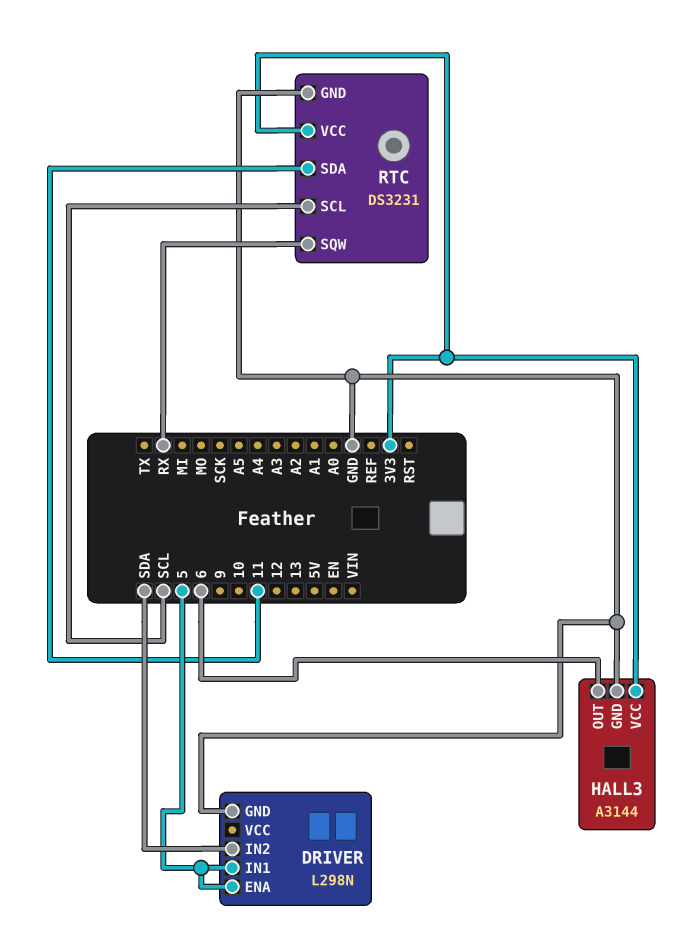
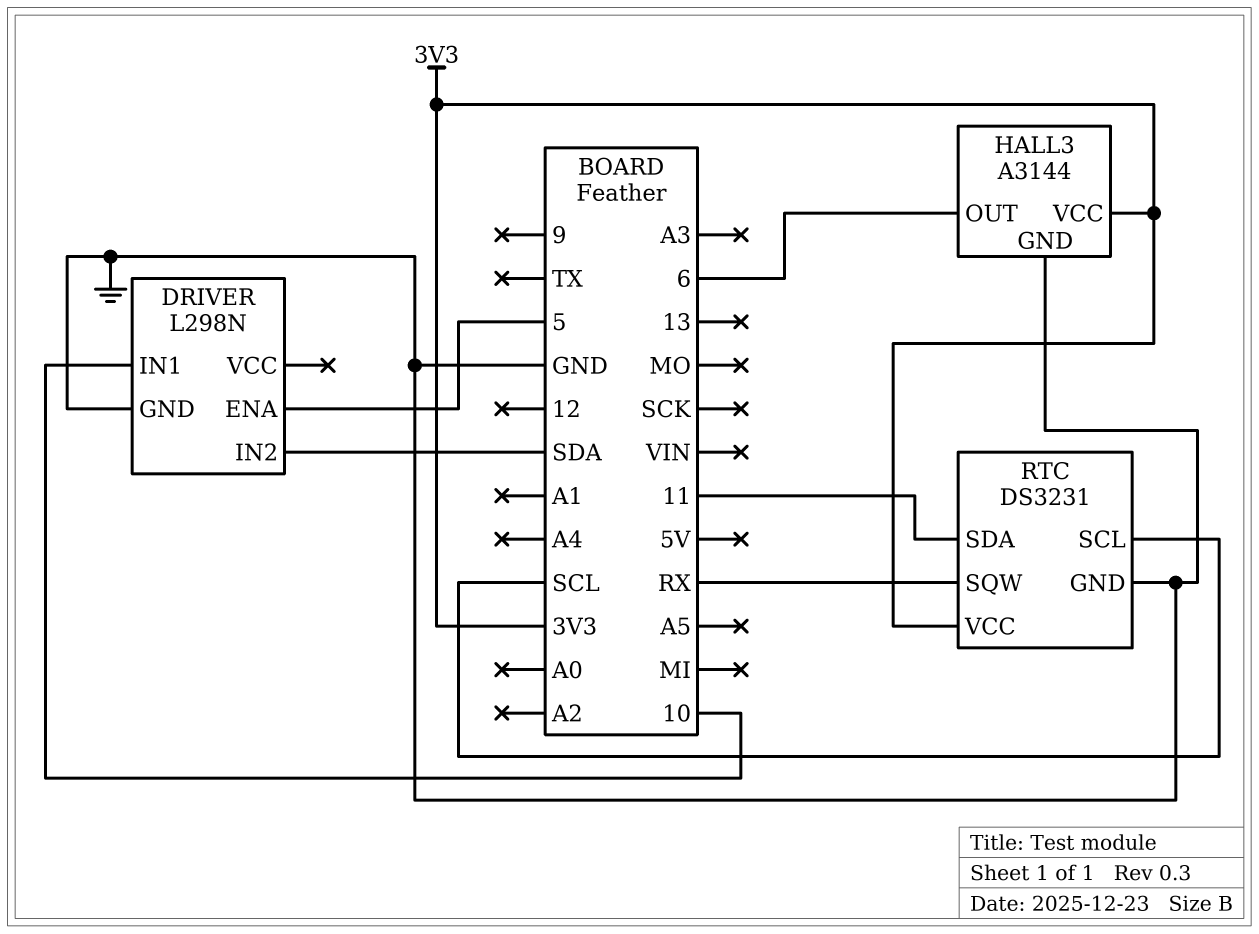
DRIVER pin IN1: 5 -> 10

